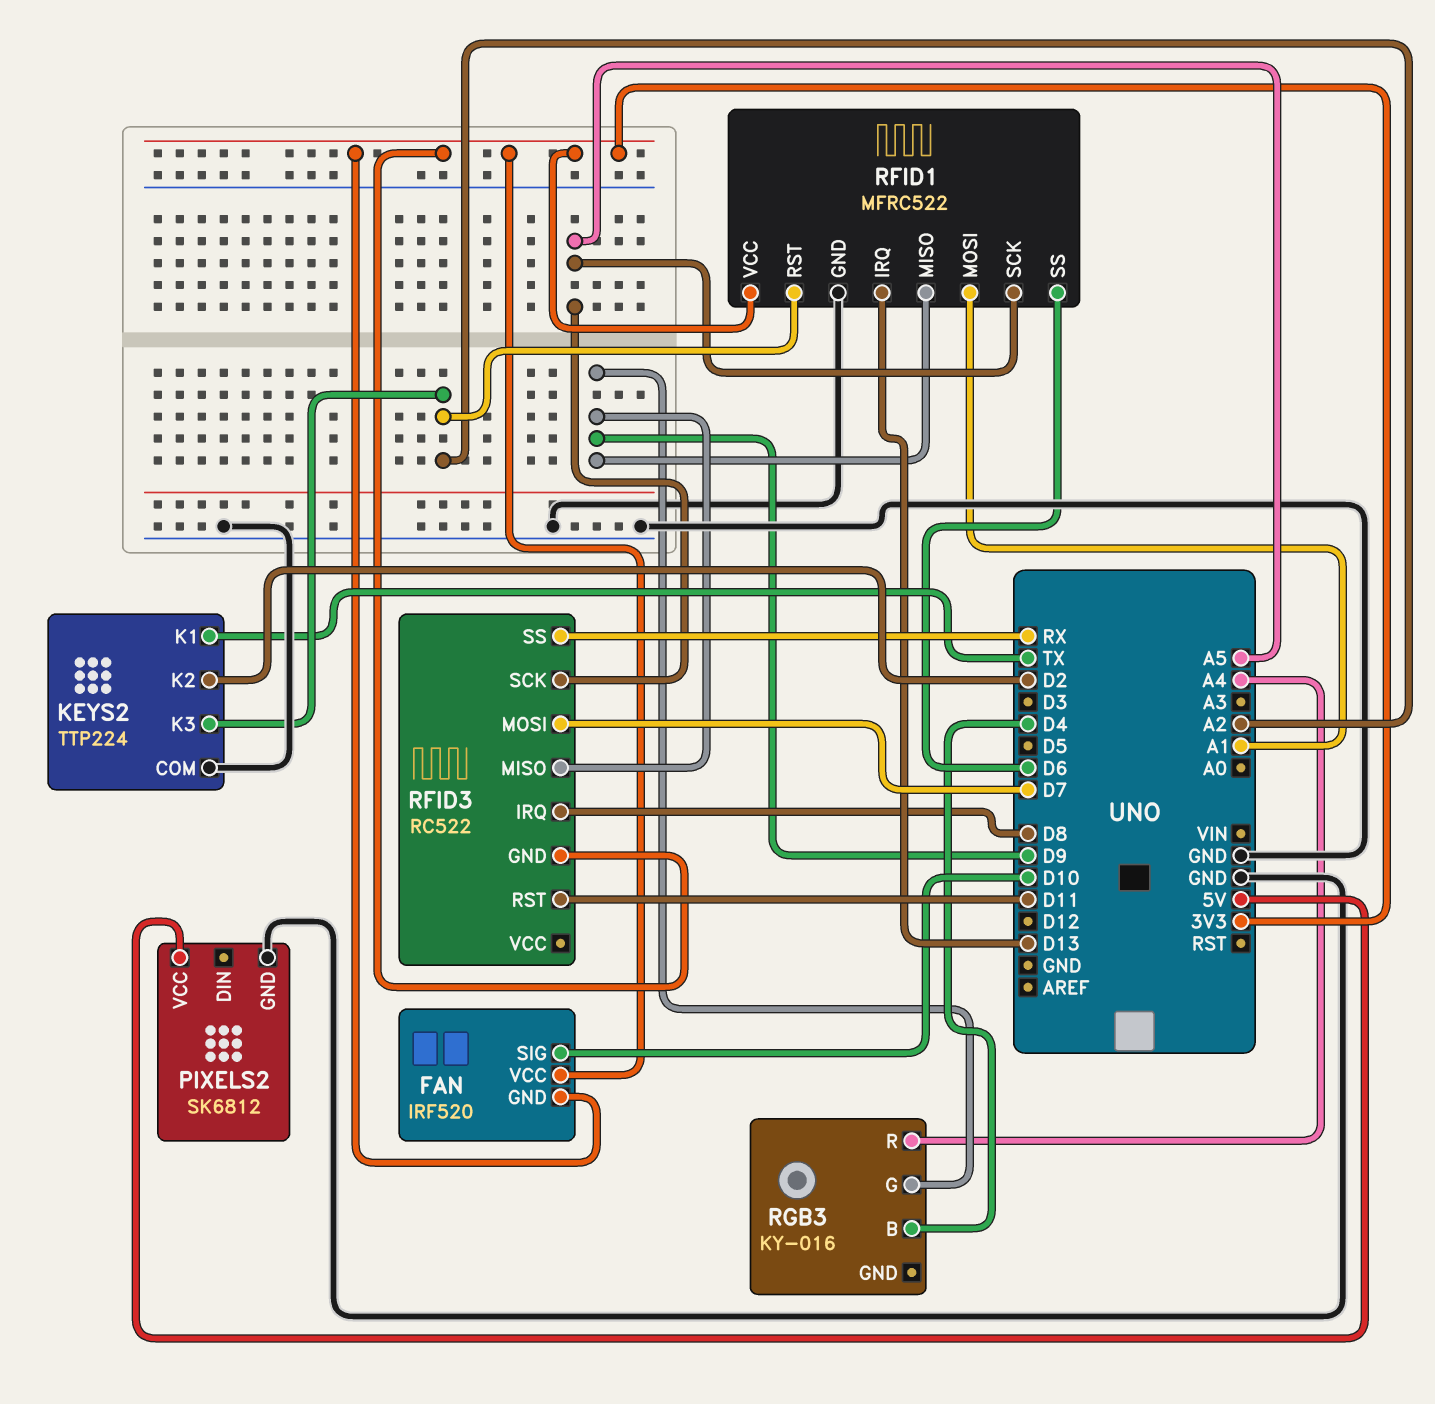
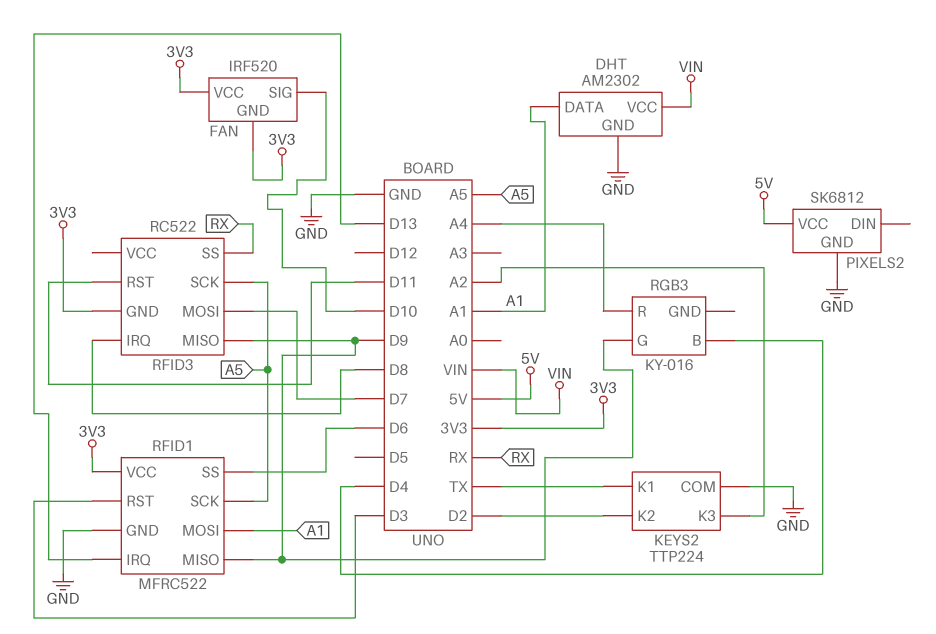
DHT: none -> AM2302
DHT pin DATA: none -> A1
DHT pin GND: none -> GND
DHT pin VCC: none -> VIN
RFID1 pin RST: A2 -> D3

